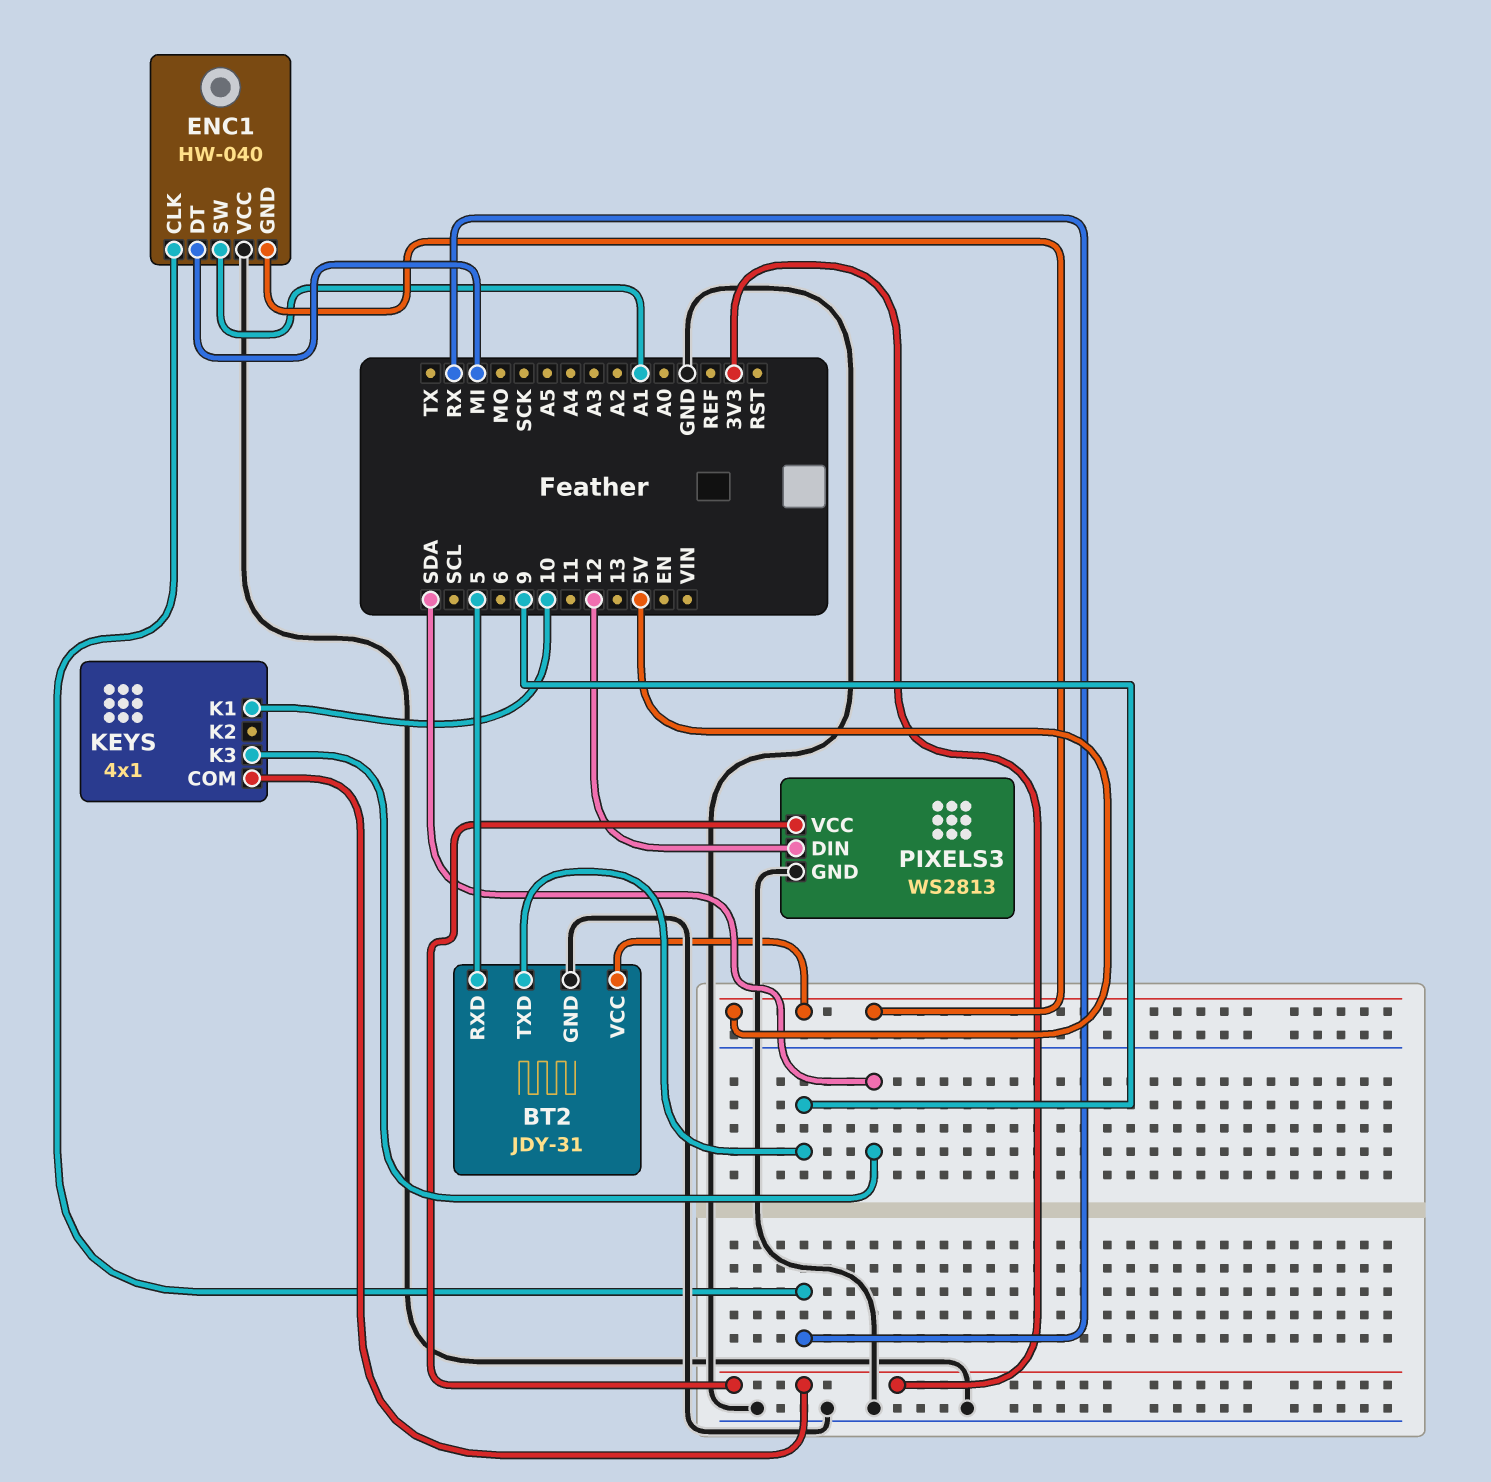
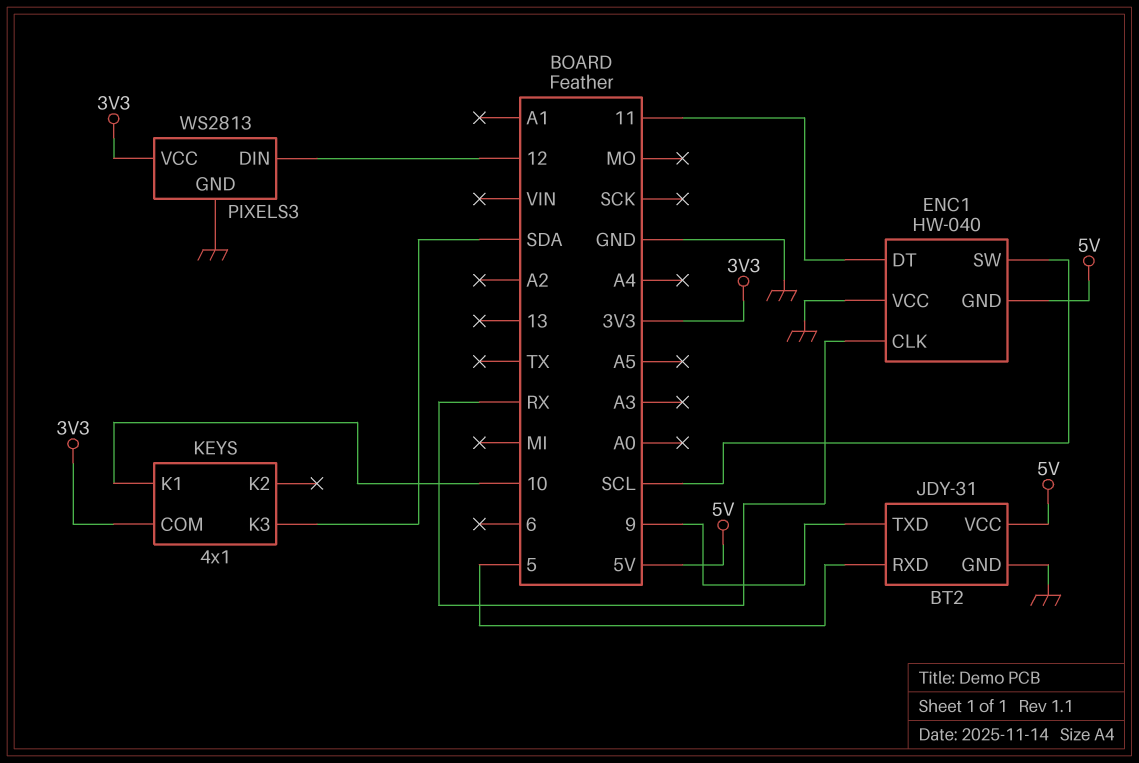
ENC1 pin DT: MI -> 11
ENC1 pin SW: A1 -> SCL

